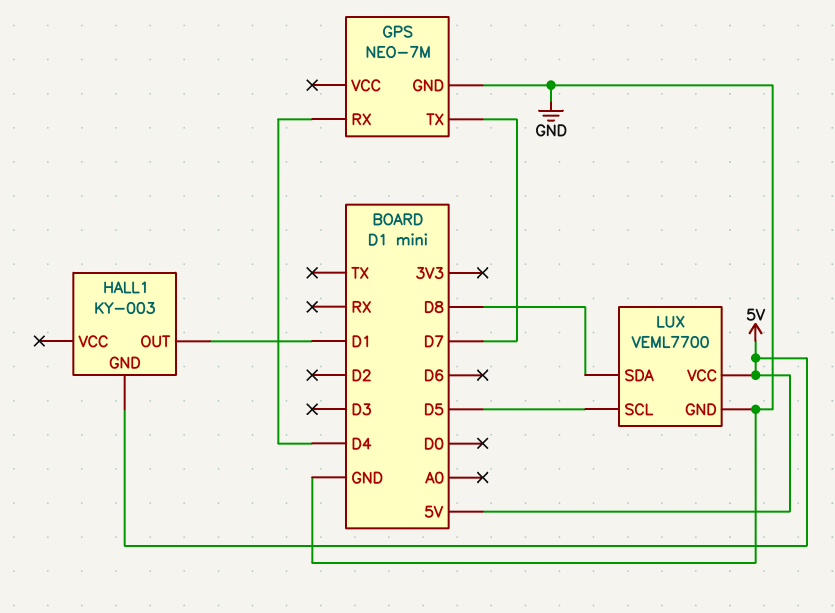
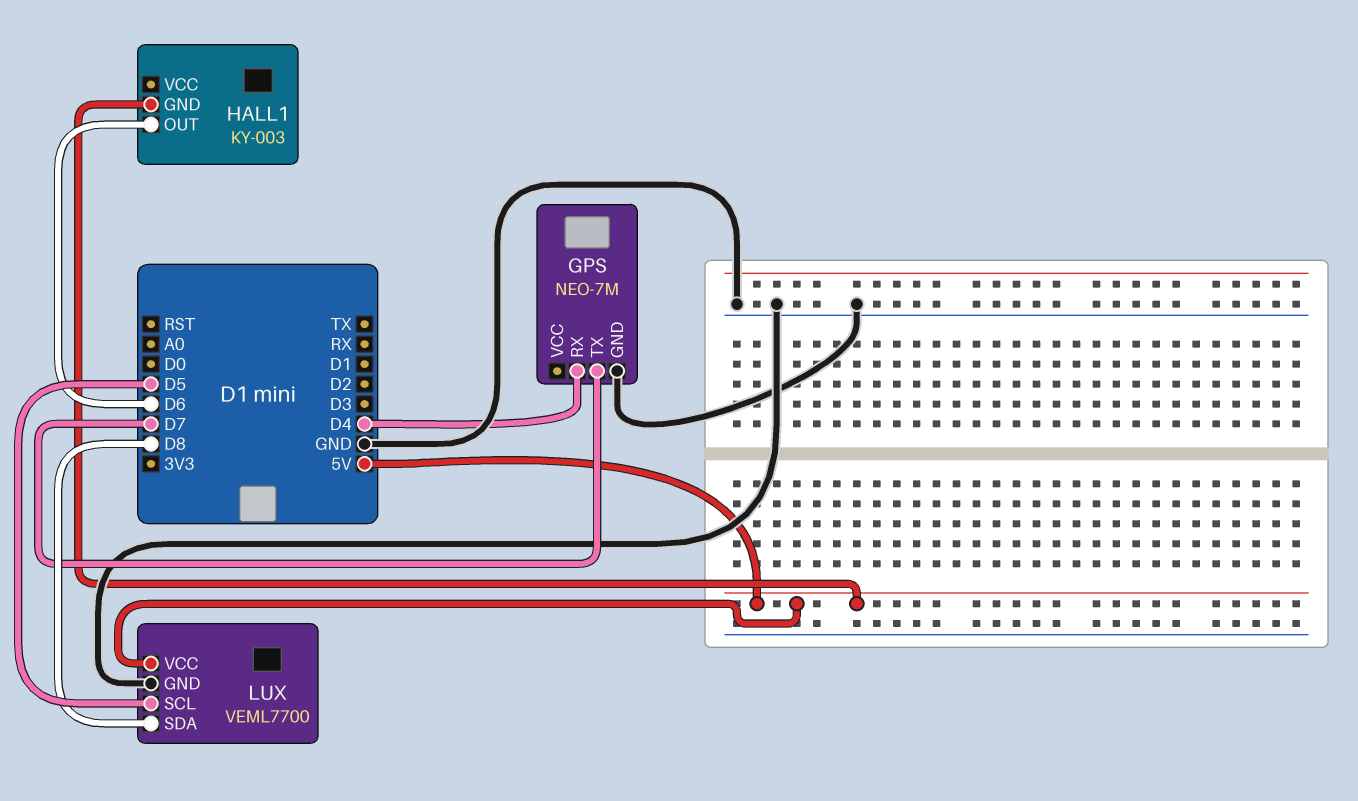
HALL1 pin OUT: D1 -> D6

